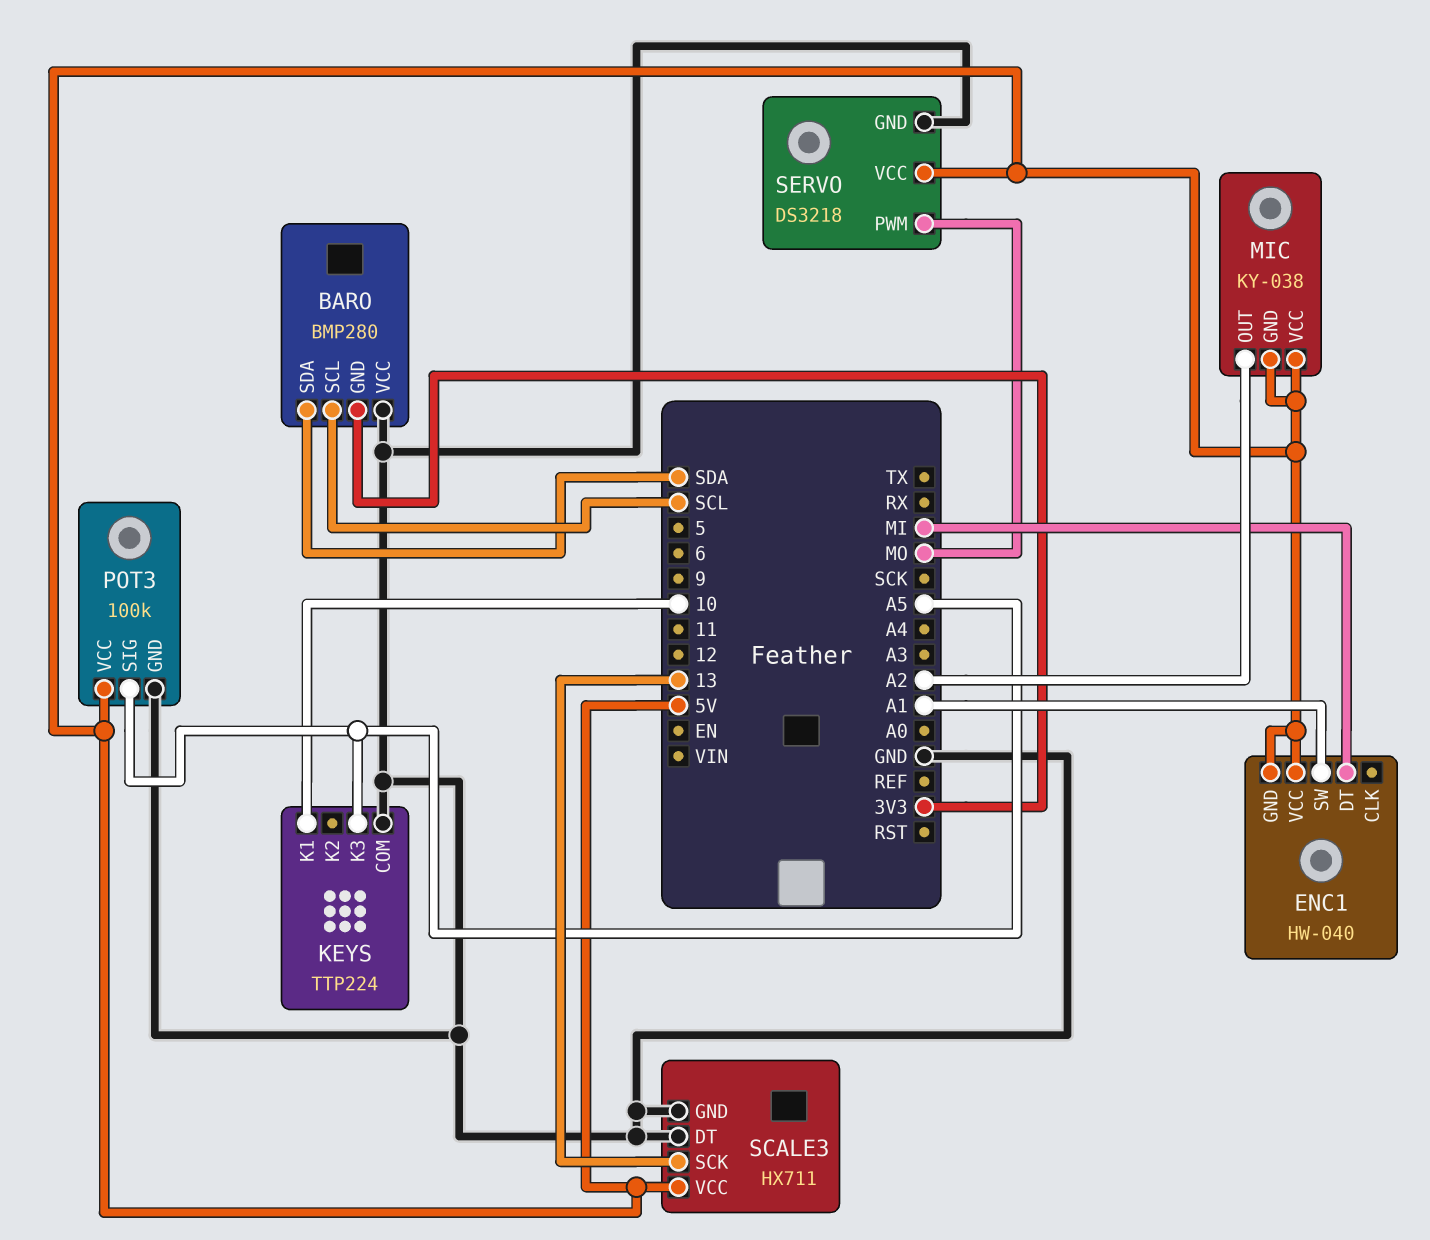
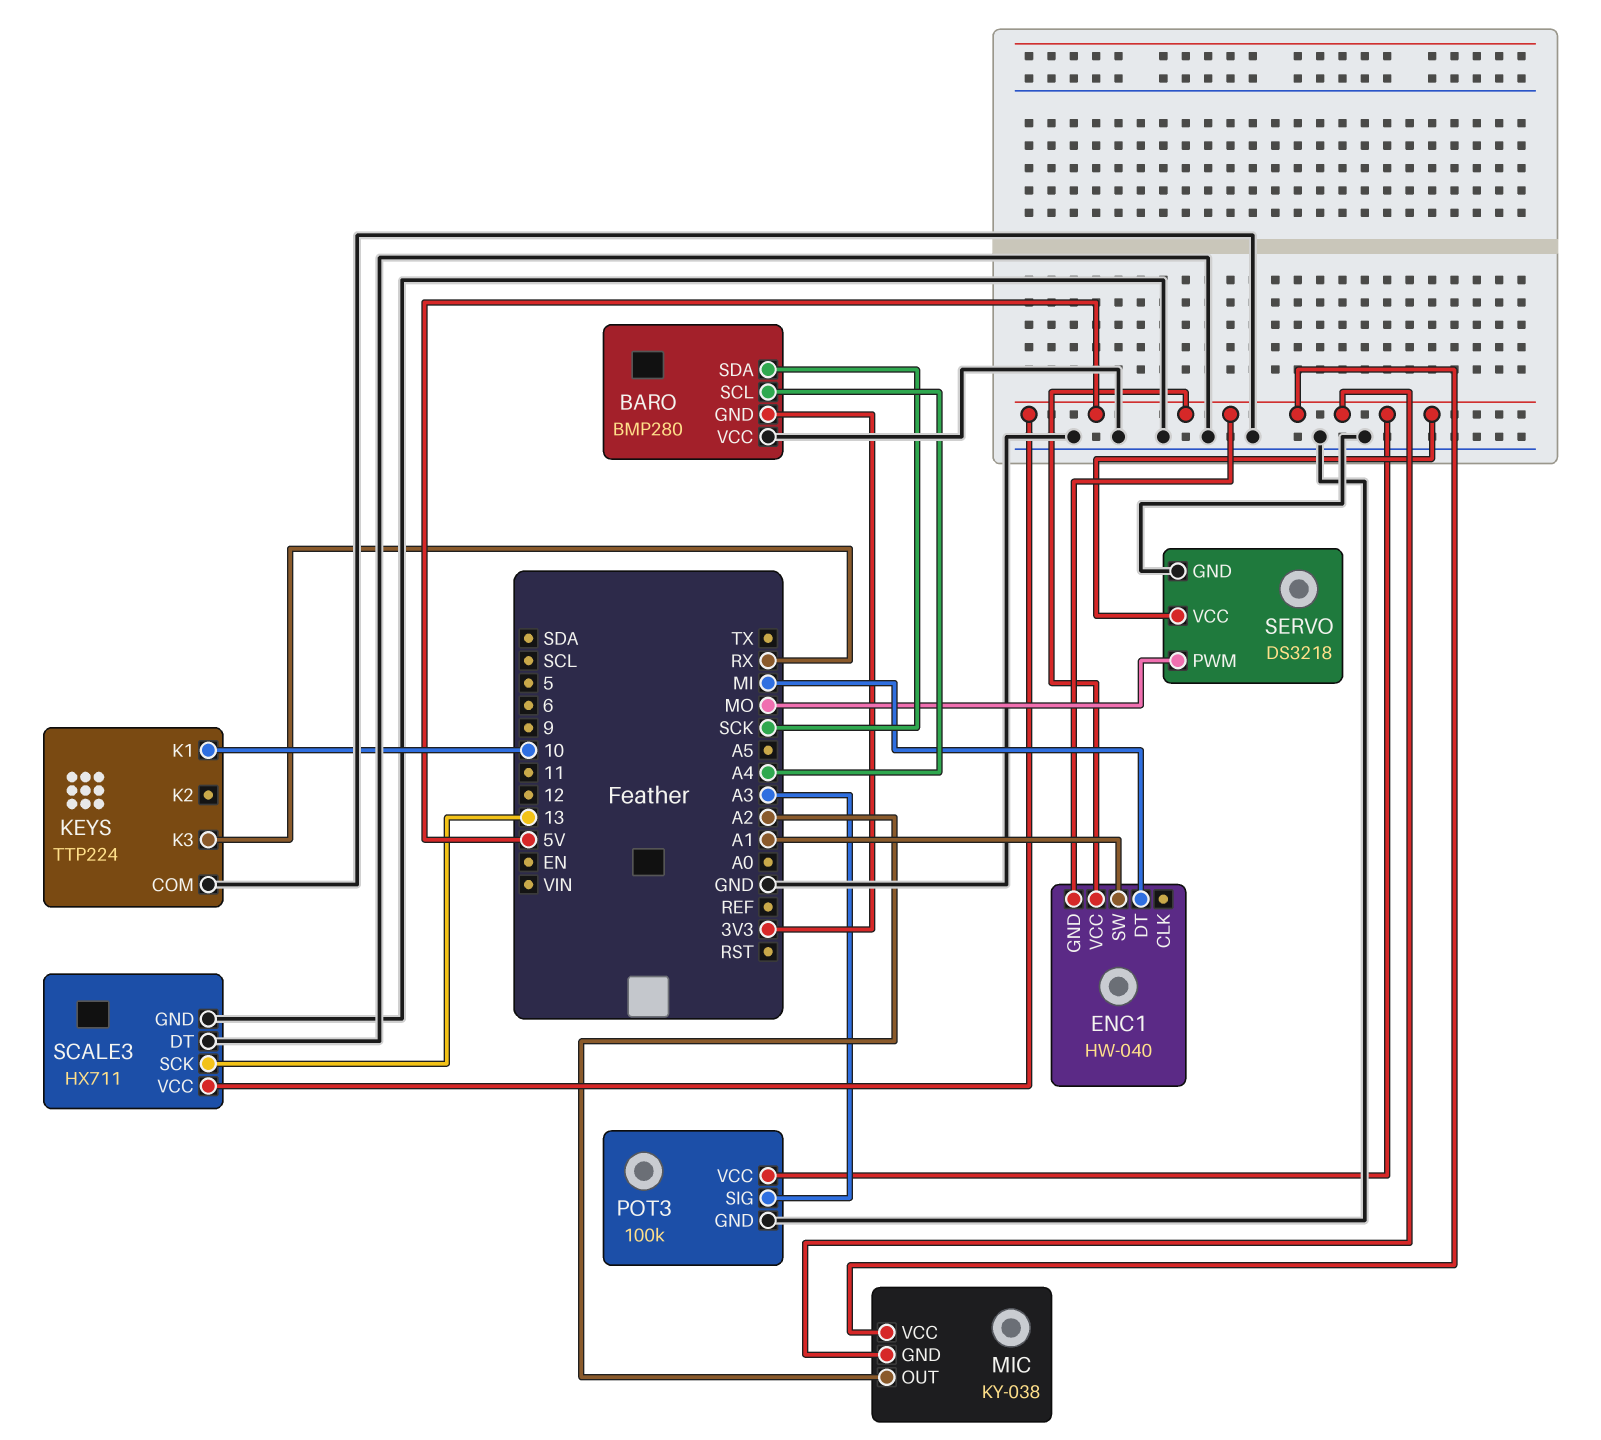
BARO pin SCL: SCL -> A4
BARO pin SDA: SDA -> SCK
KEYS pin K3: A5 -> RX
POT3 pin SIG: A5 -> A3

